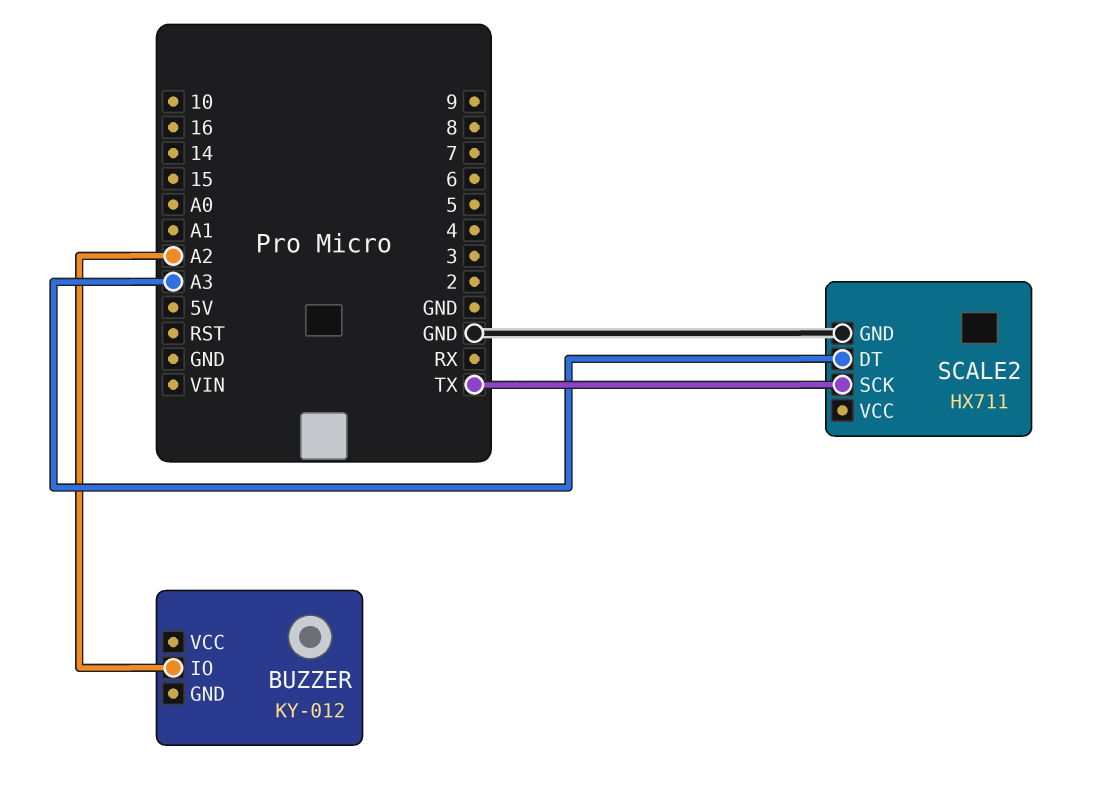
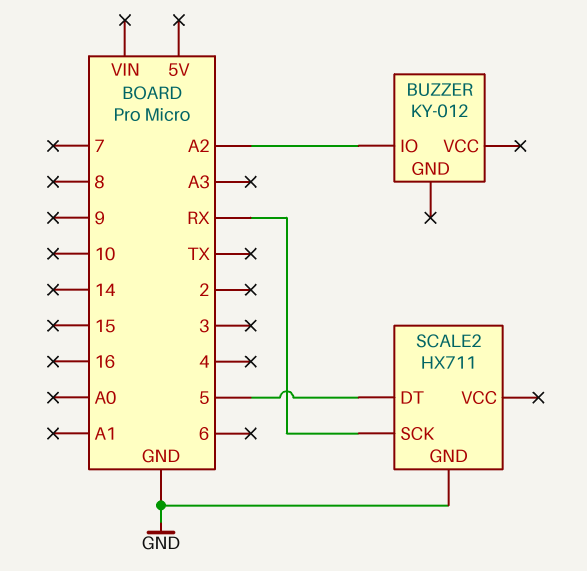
SCALE2 pin DT: A3 -> 5
SCALE2 pin SCK: TX -> RX

